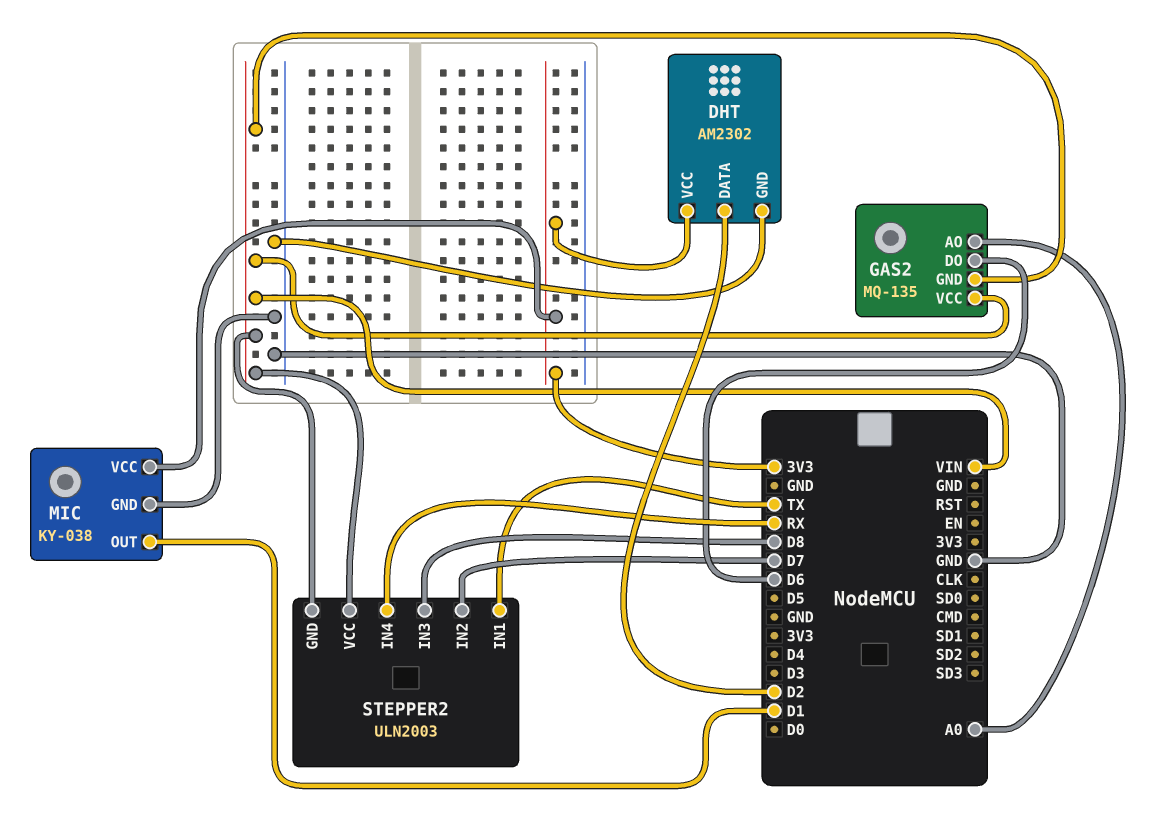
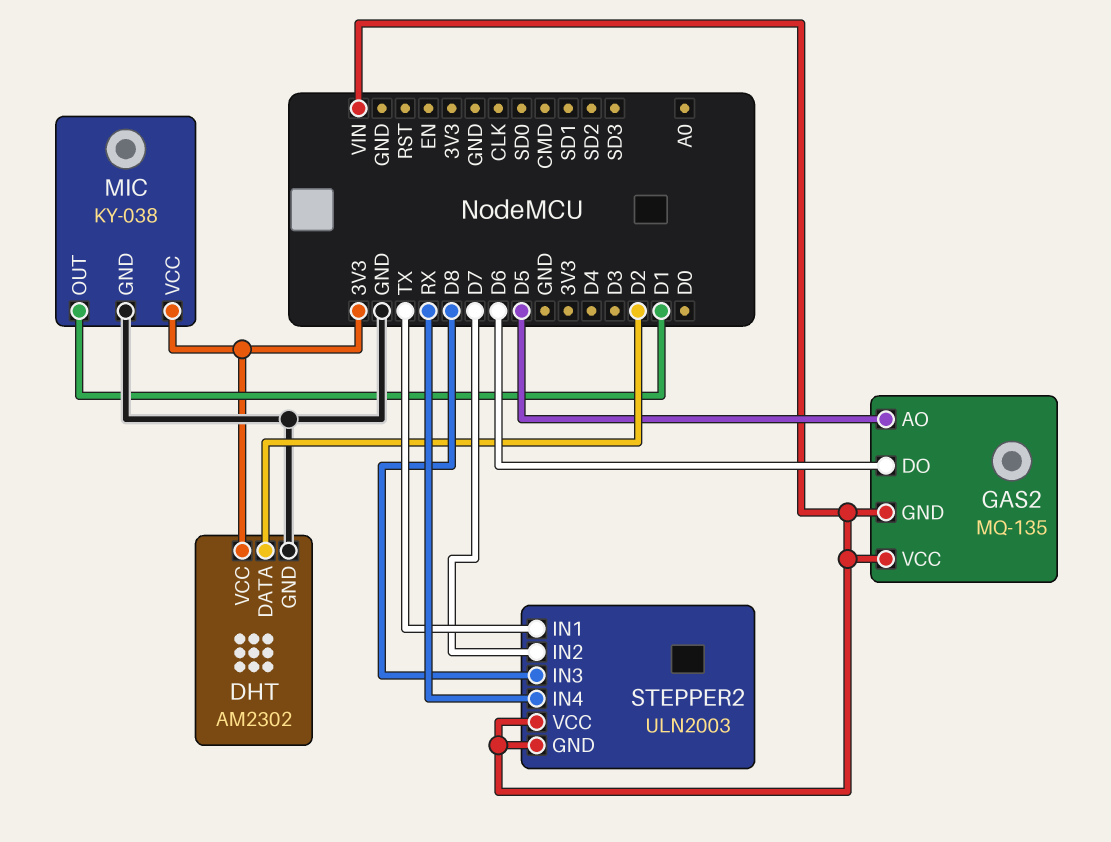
GAS2 pin AO: A0 -> D5

